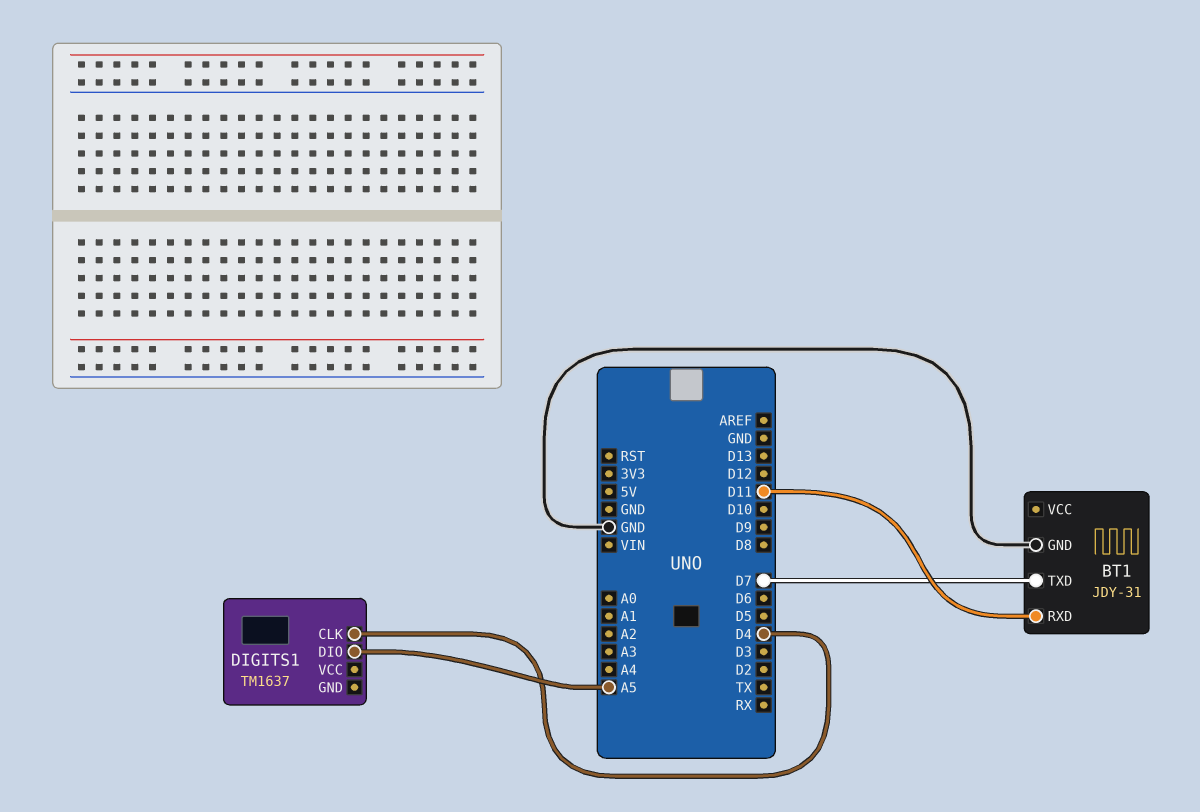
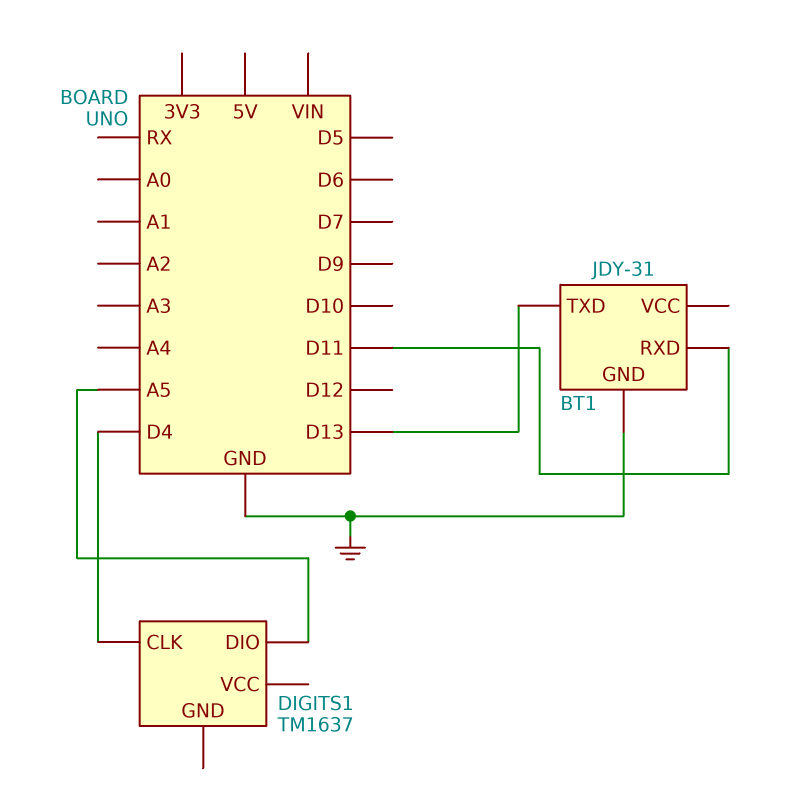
BT1 pin TXD: D7 -> D13

